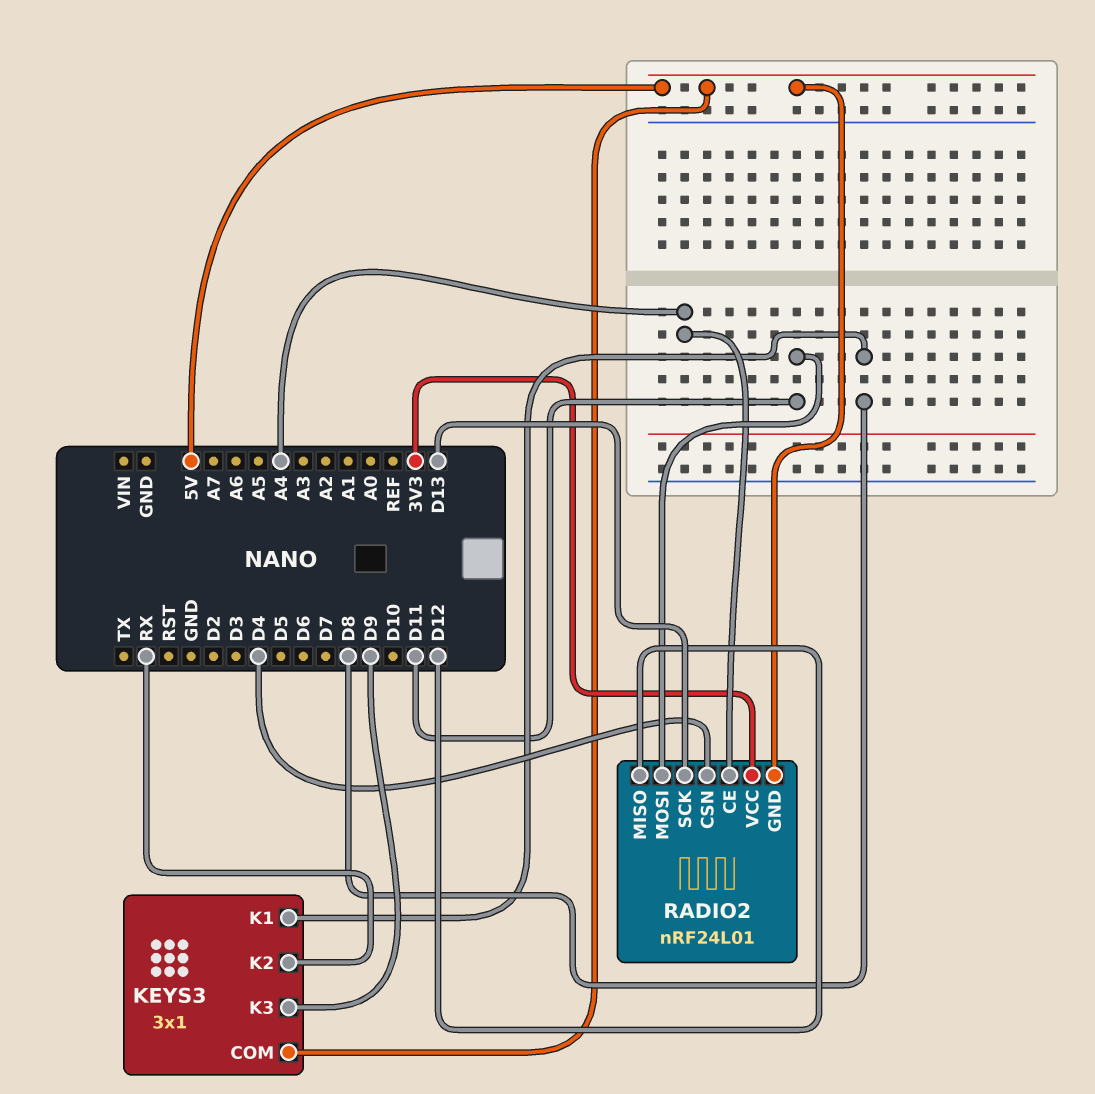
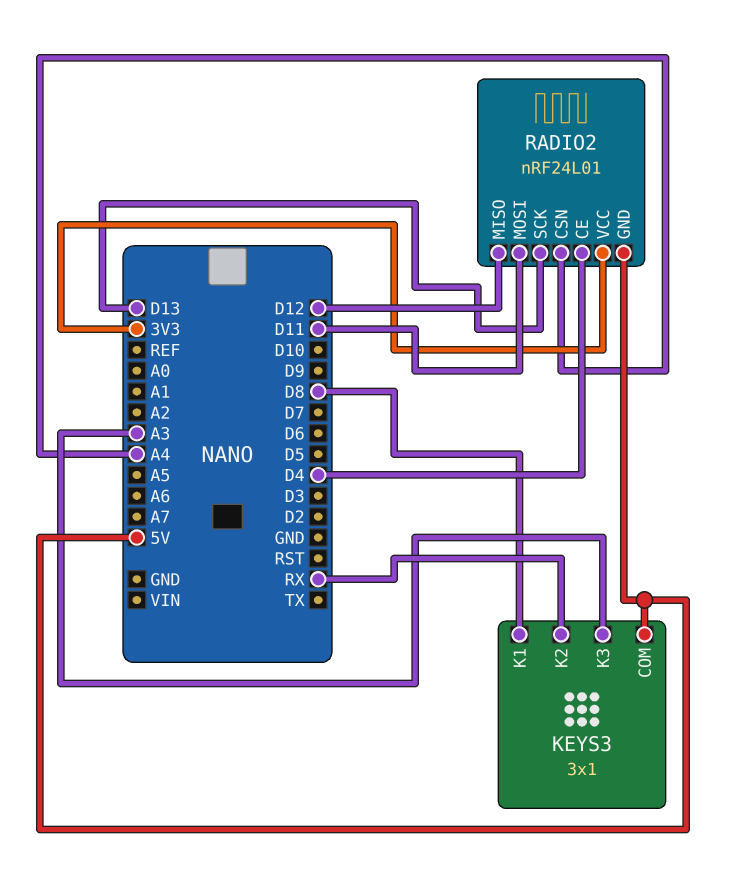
KEYS3 pin K3: D9 -> A3
RADIO2 pin CE: A4 -> D4
RADIO2 pin CSN: D4 -> A4

